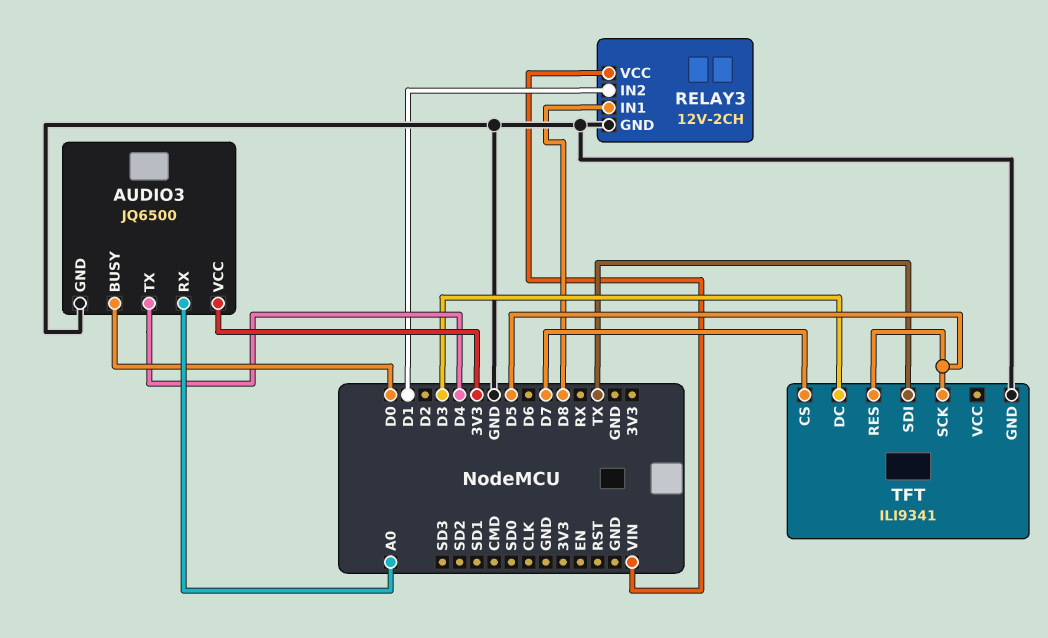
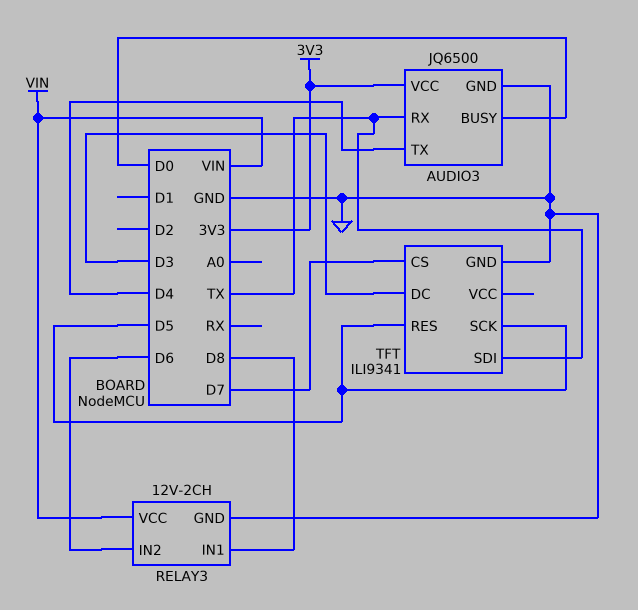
AUDIO3 pin RX: A0 -> TX
RELAY3 pin IN2: D1 -> D6

